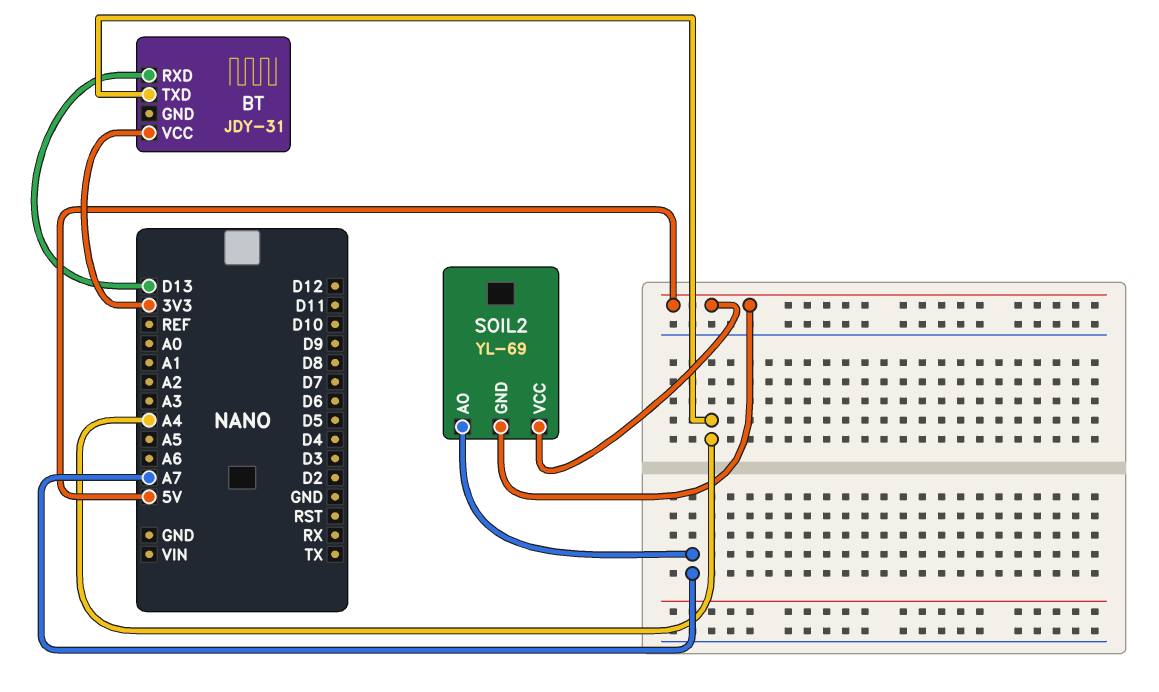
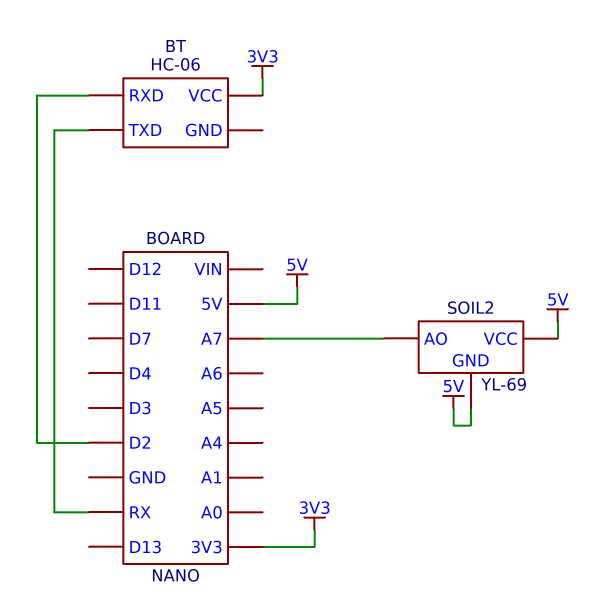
BT: JDY-31 -> HC-06
BT pin RXD: D13 -> D2
BT pin TXD: A4 -> RX

